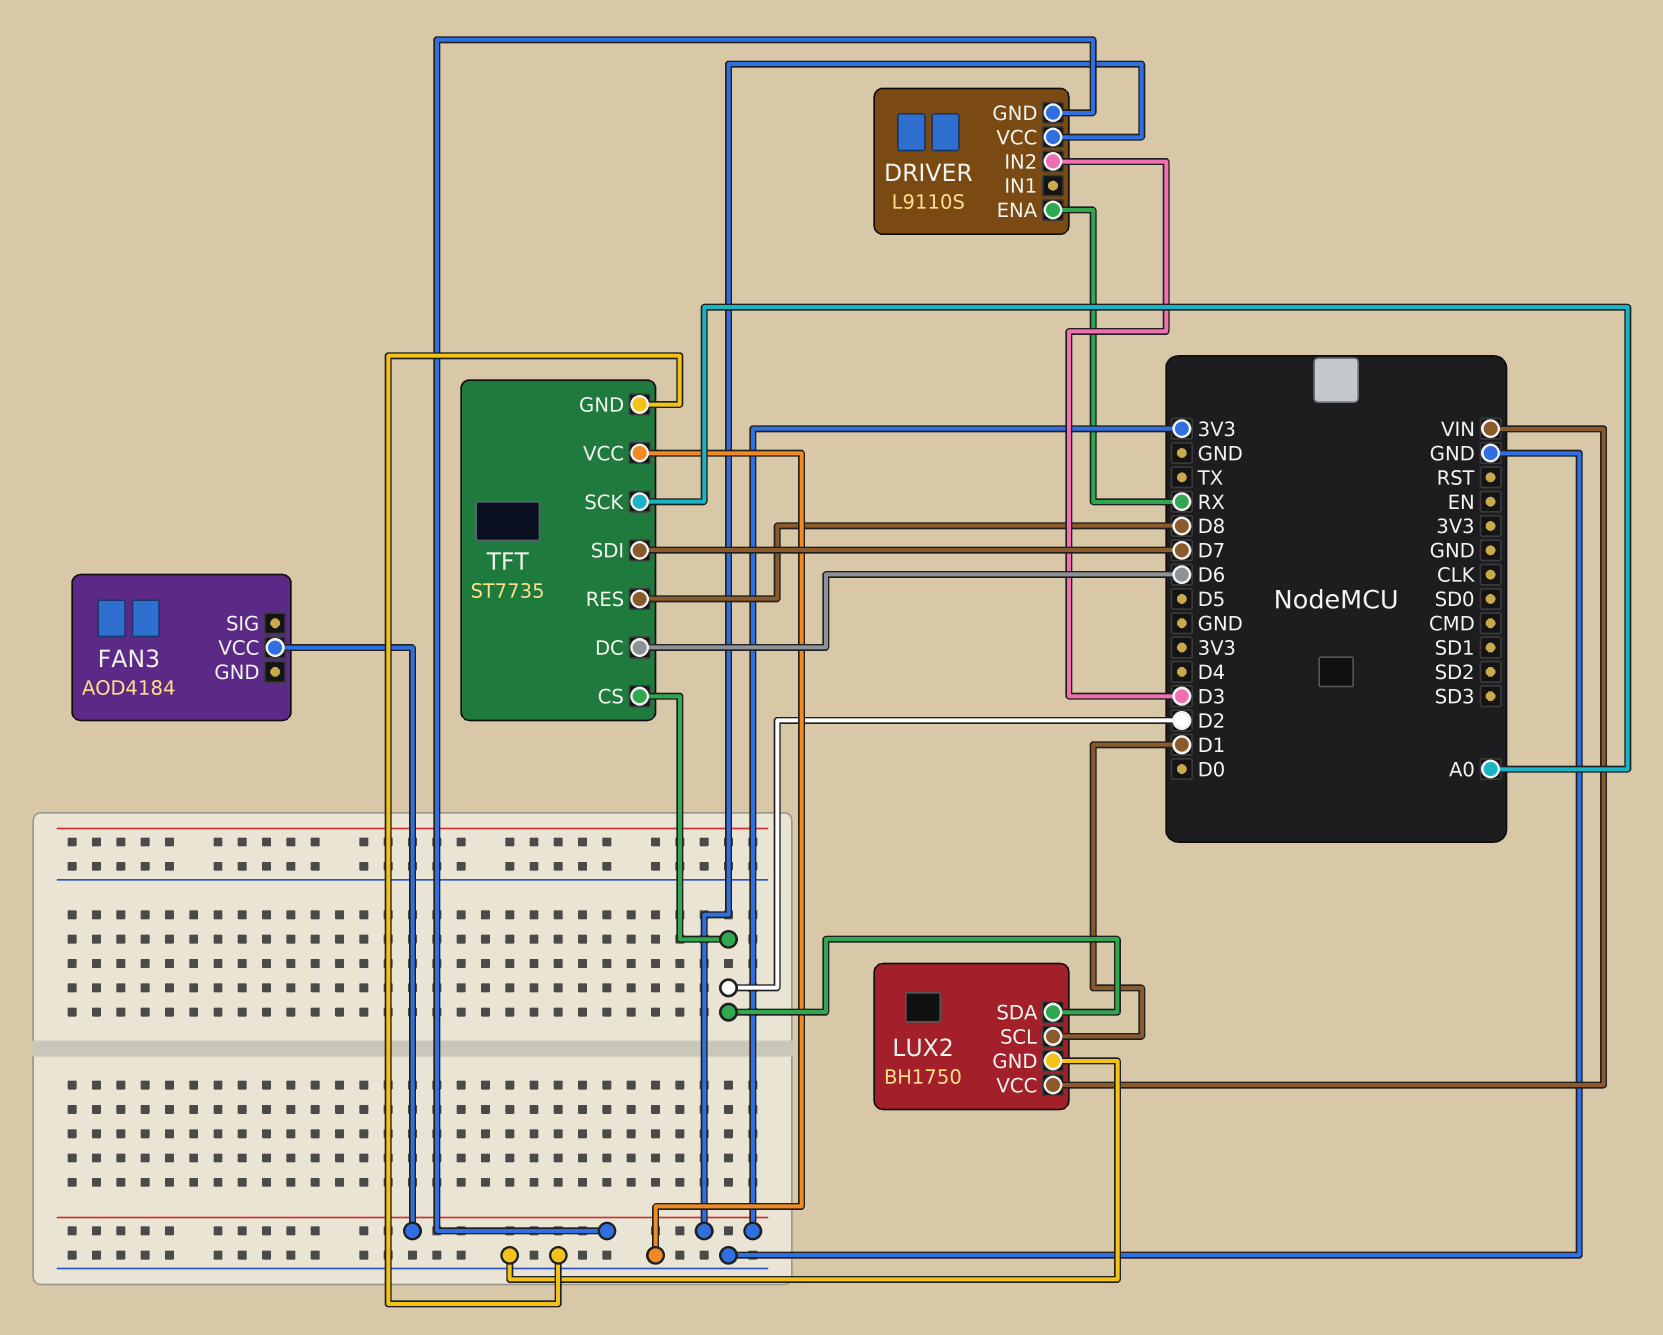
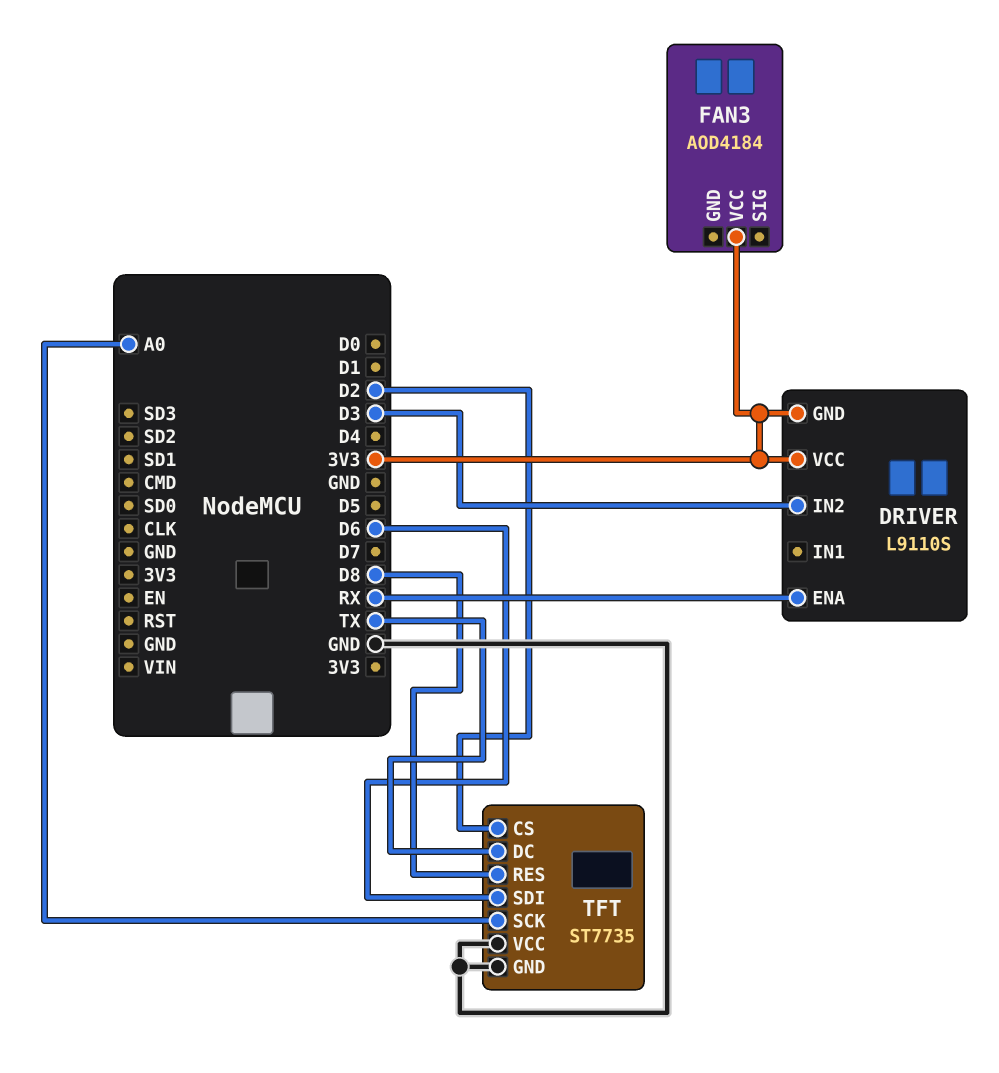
LUX2: BH1750 -> none
LUX2 pin GND: GND -> none
LUX2 pin SCL: D1 -> none
LUX2 pin SDA: D2 -> none
LUX2 pin VCC: VIN -> none
TFT pin DC: D6 -> TX
TFT pin SDI: D7 -> D6

